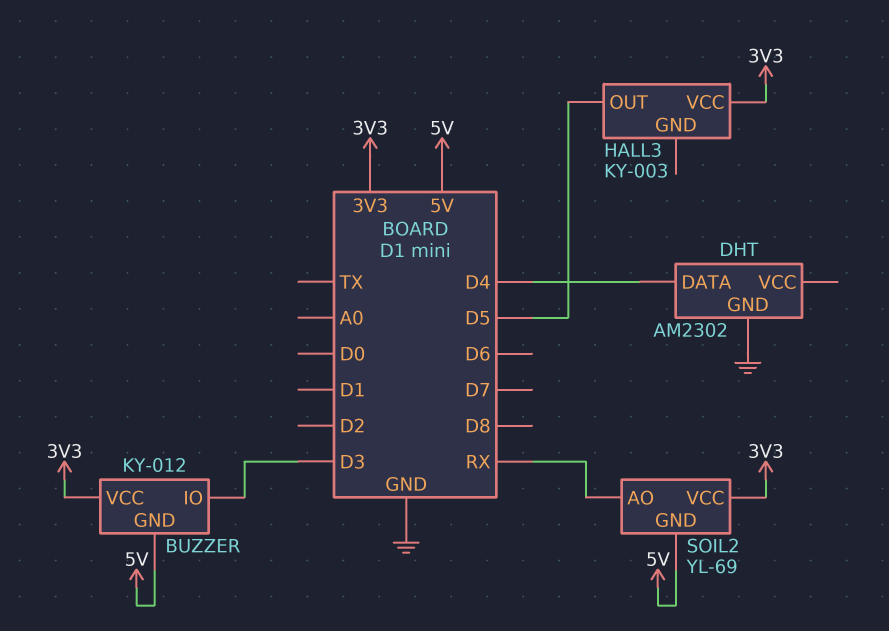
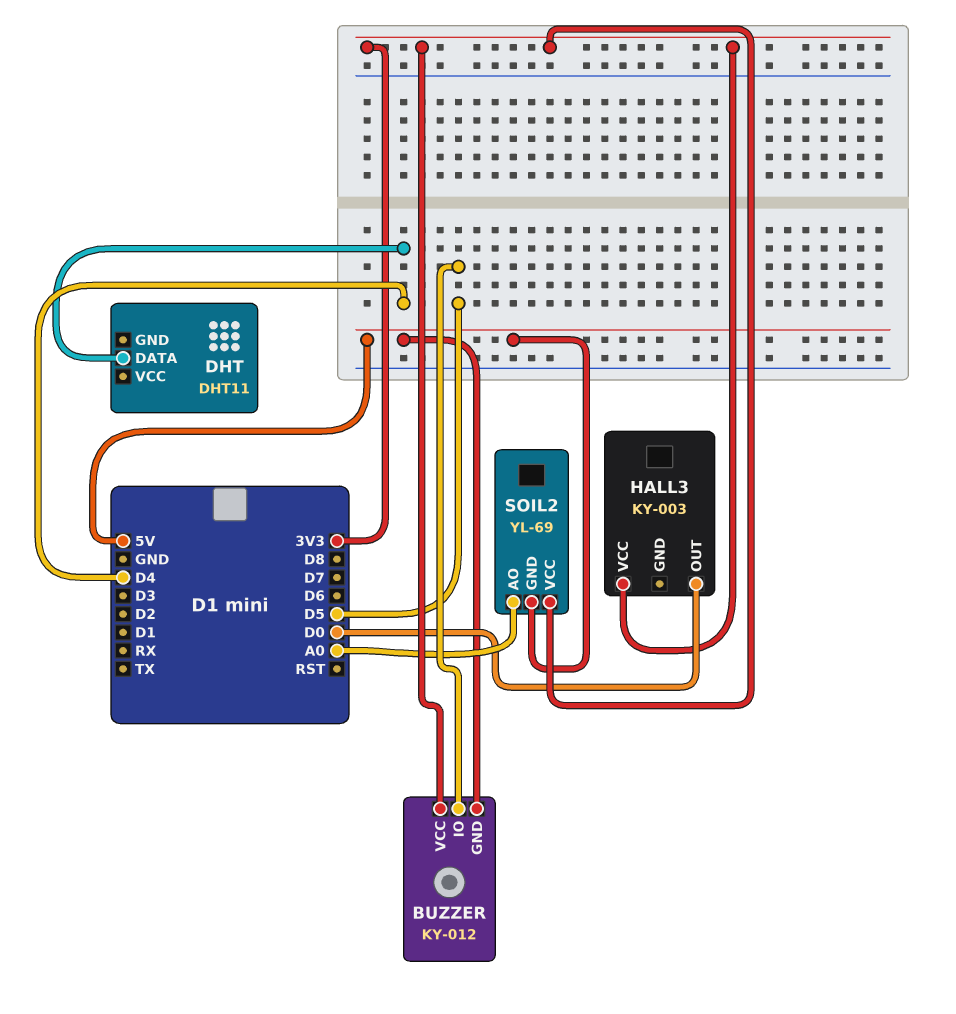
BUZZER pin IO: D3 -> D5
DHT: AM2302 -> DHT11
DHT pin GND: GND -> none
HALL3 pin OUT: D5 -> D0
SOIL2 pin AO: RX -> A0

